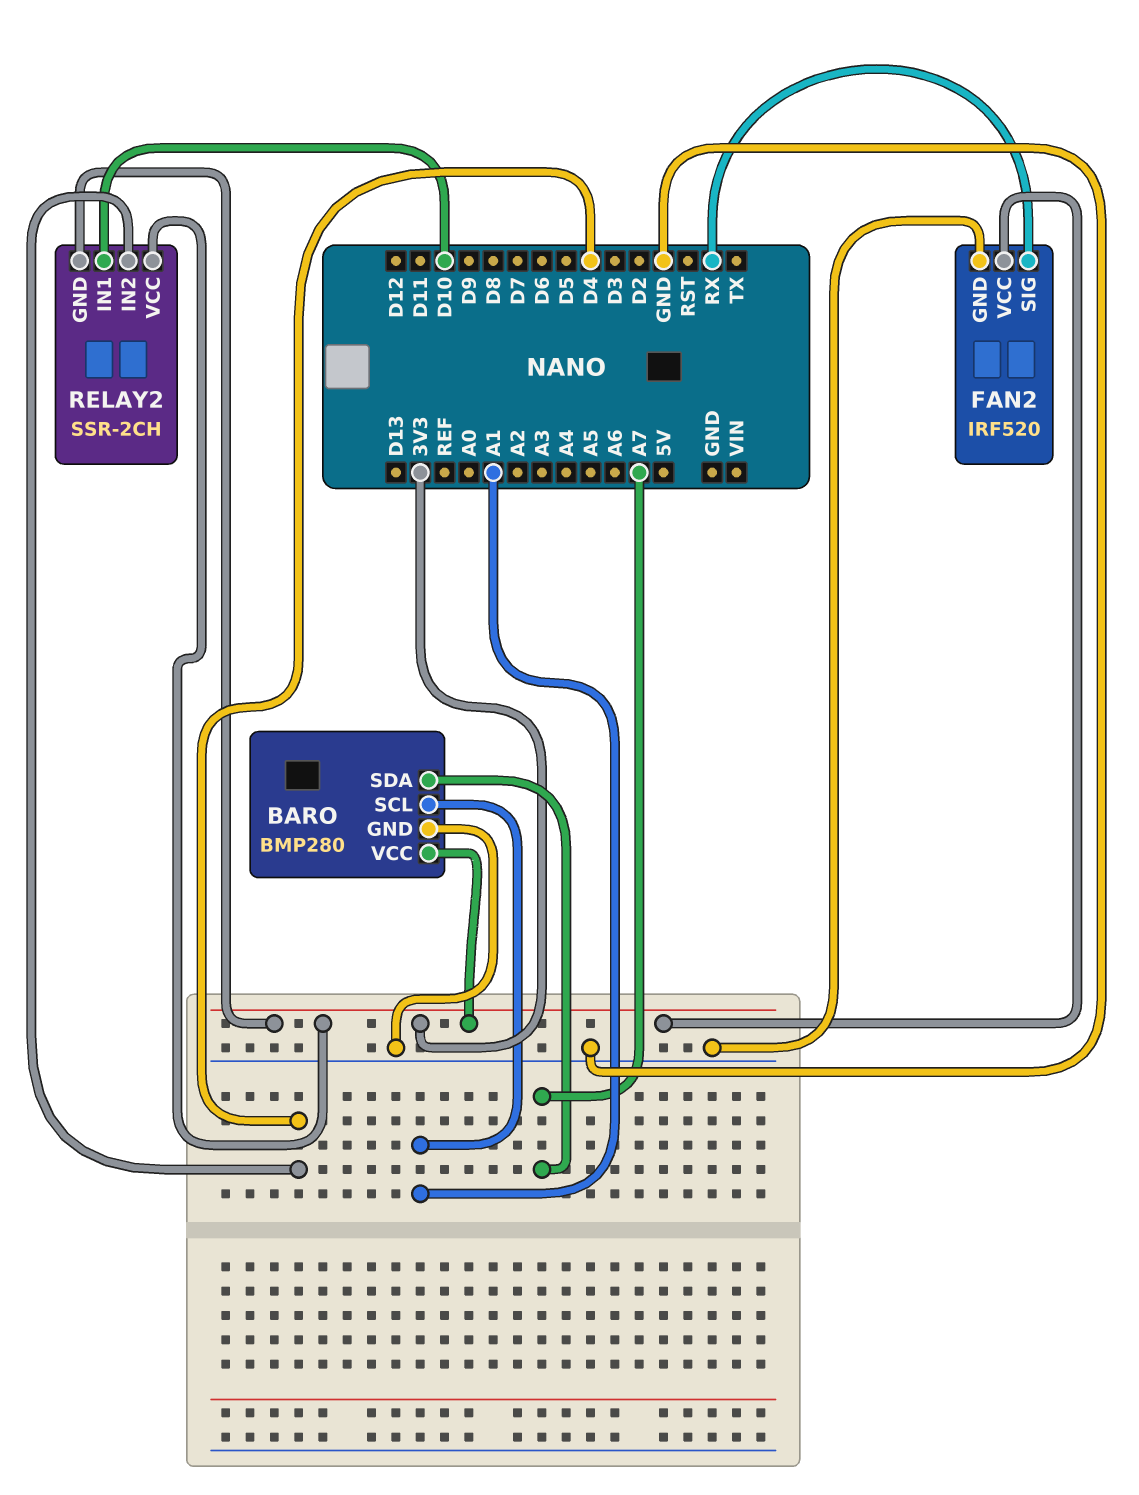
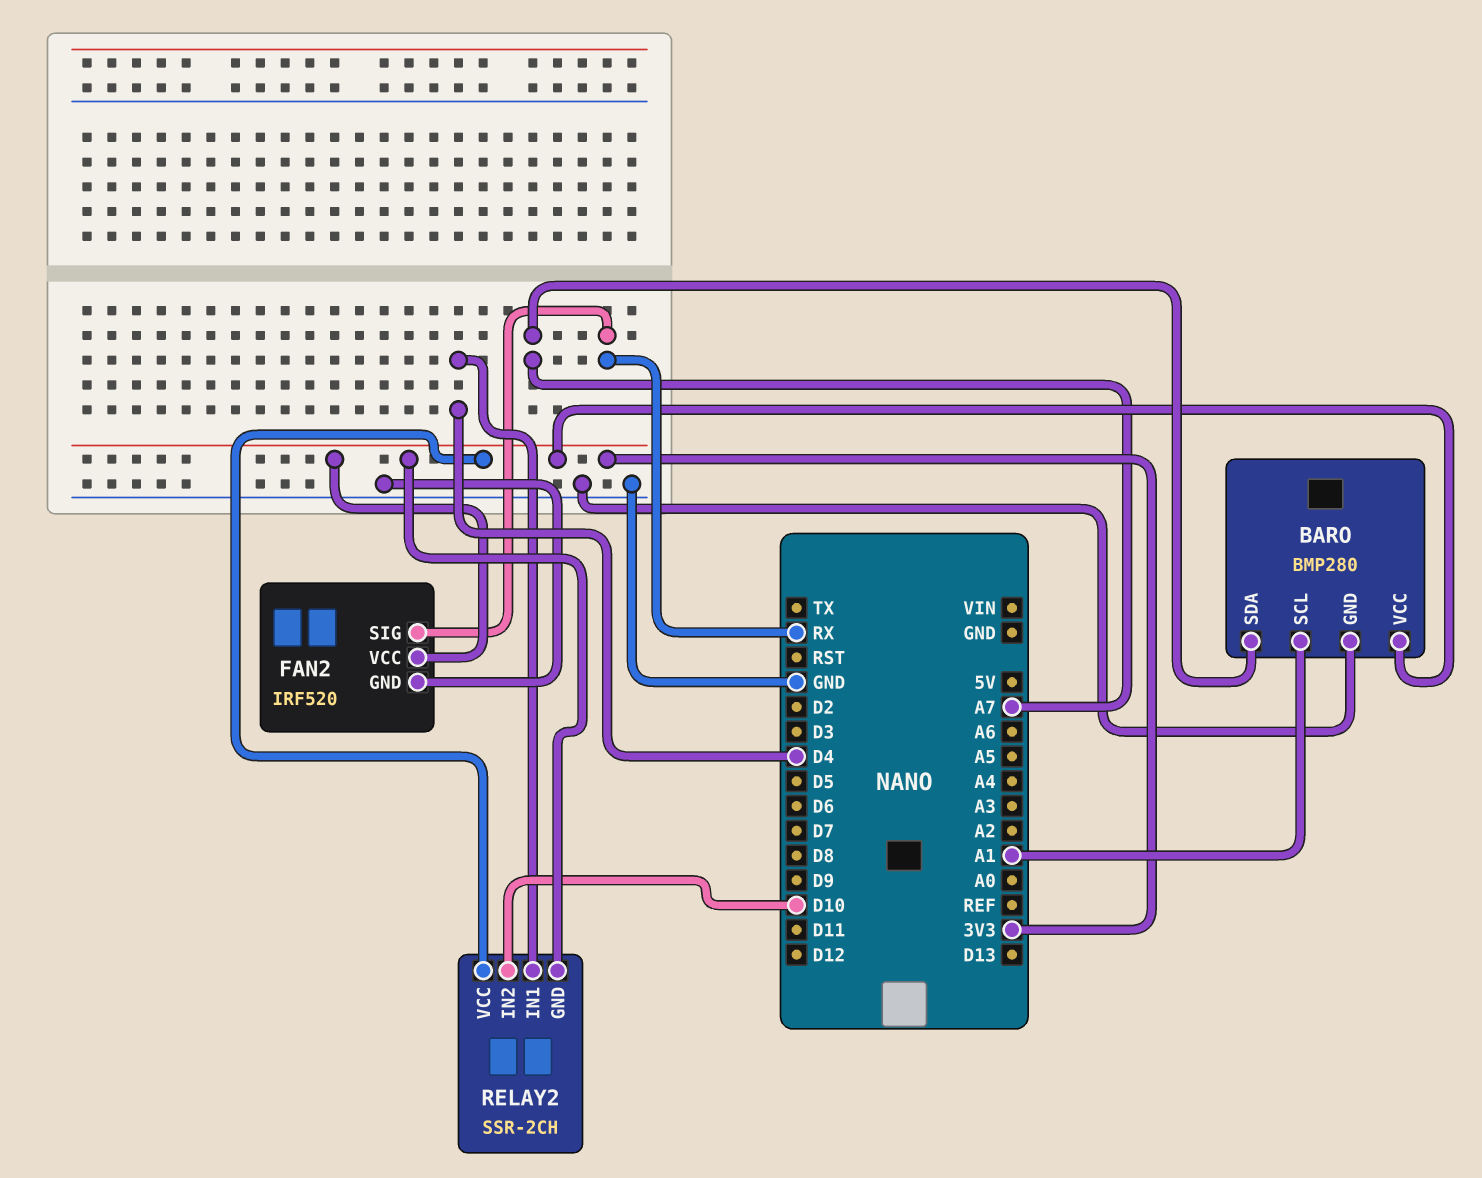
RELAY2 pin IN1: D10 -> D4
RELAY2 pin IN2: D4 -> D10

